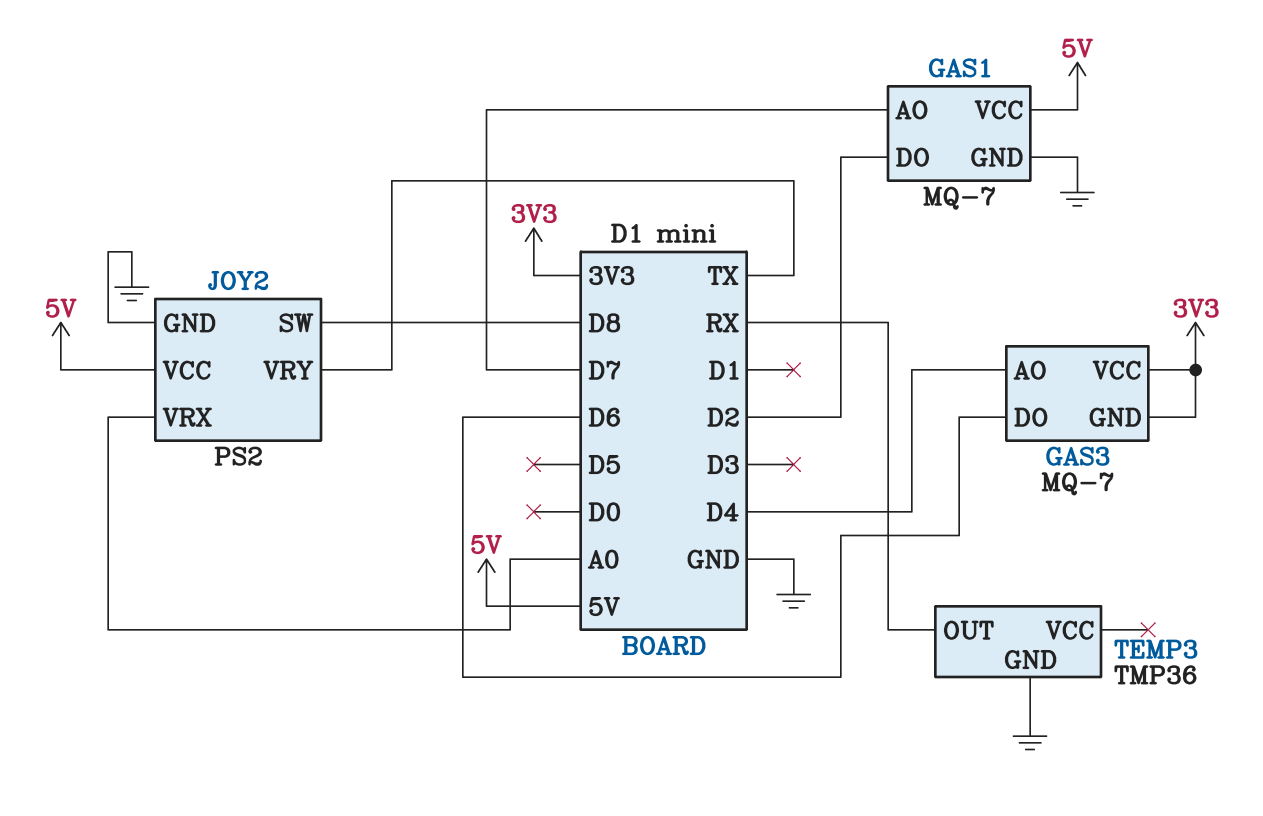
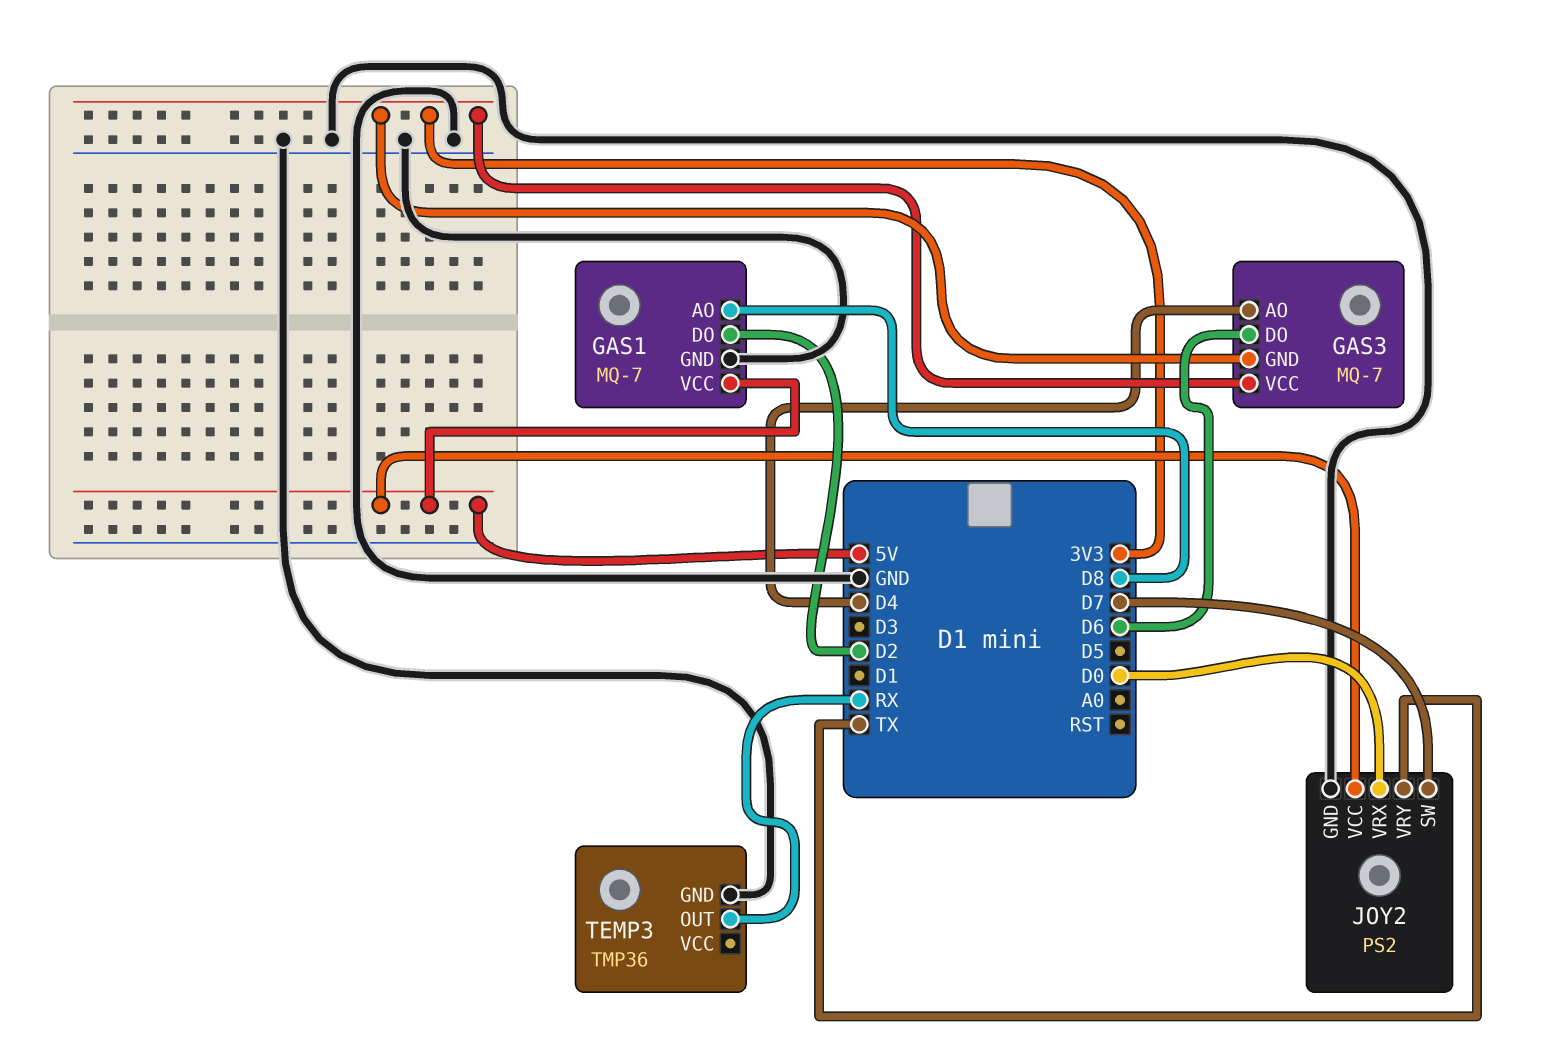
GAS1 pin AO: D7 -> D8
JOY2 pin SW: D8 -> D7
JOY2 pin VRX: A0 -> D0

